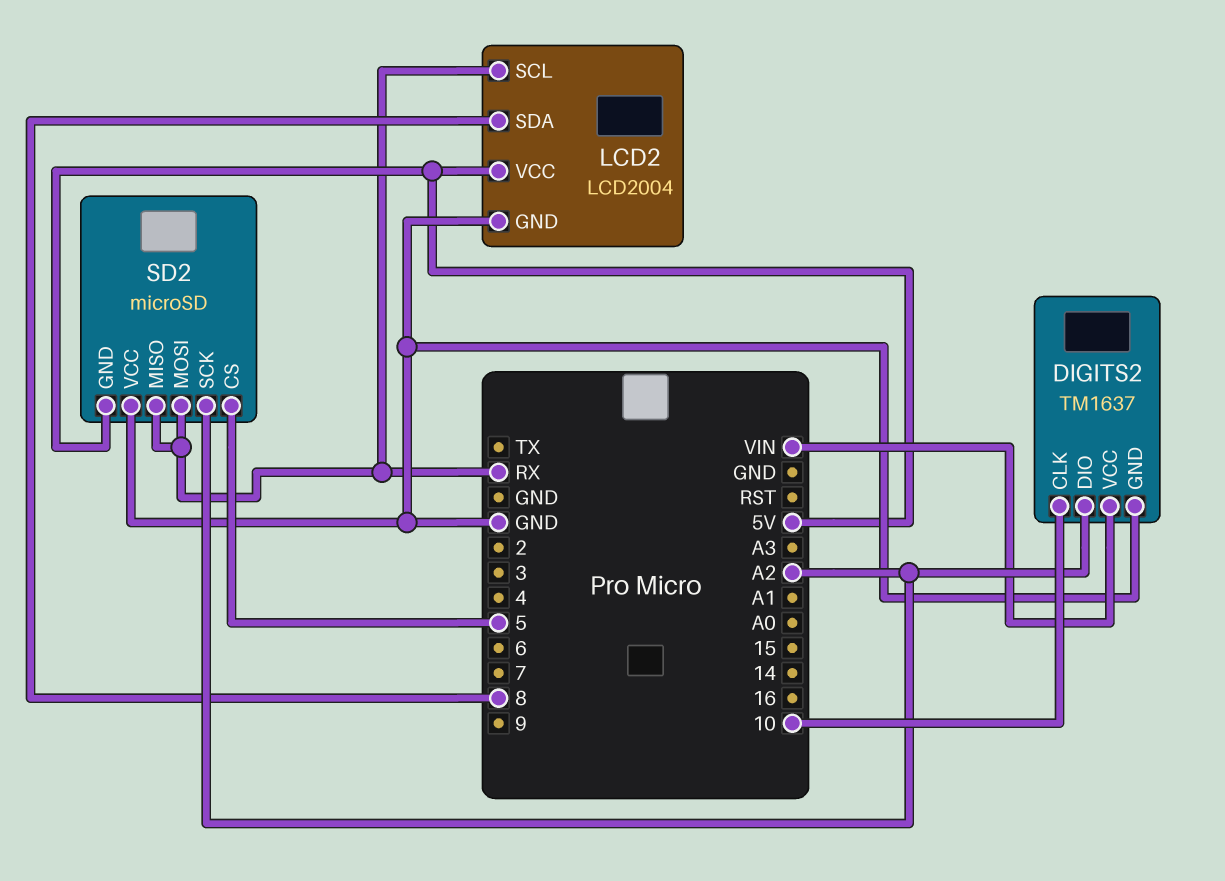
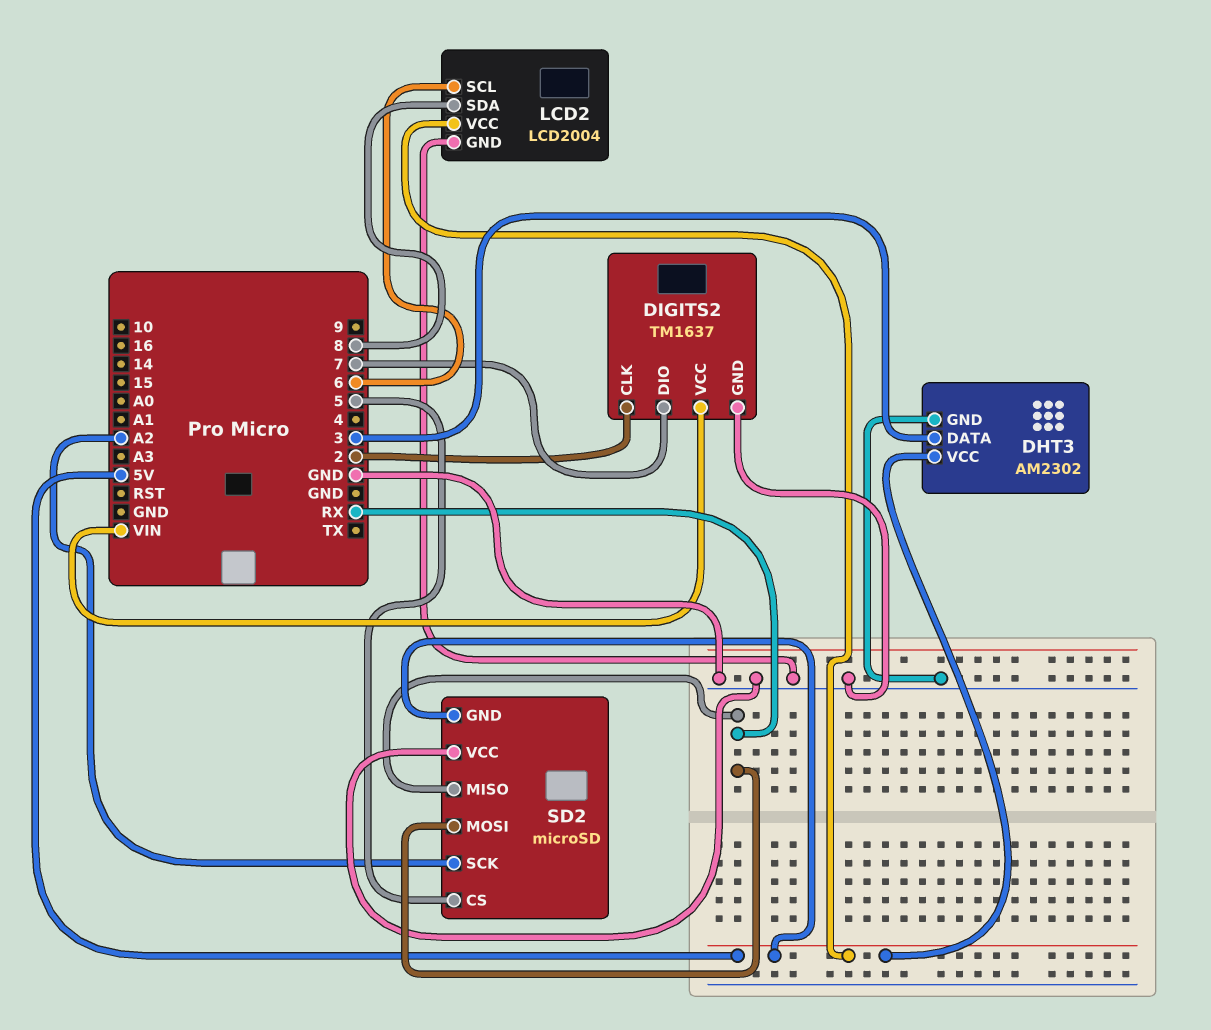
DHT3: none -> AM2302
DHT3 pin DATA: none -> 3
DHT3 pin GND: none -> GND
DHT3 pin VCC: none -> 5V
DIGITS2 pin CLK: 10 -> 2
DIGITS2 pin DIO: A2 -> 7
LCD2 pin SCL: RX -> 6

